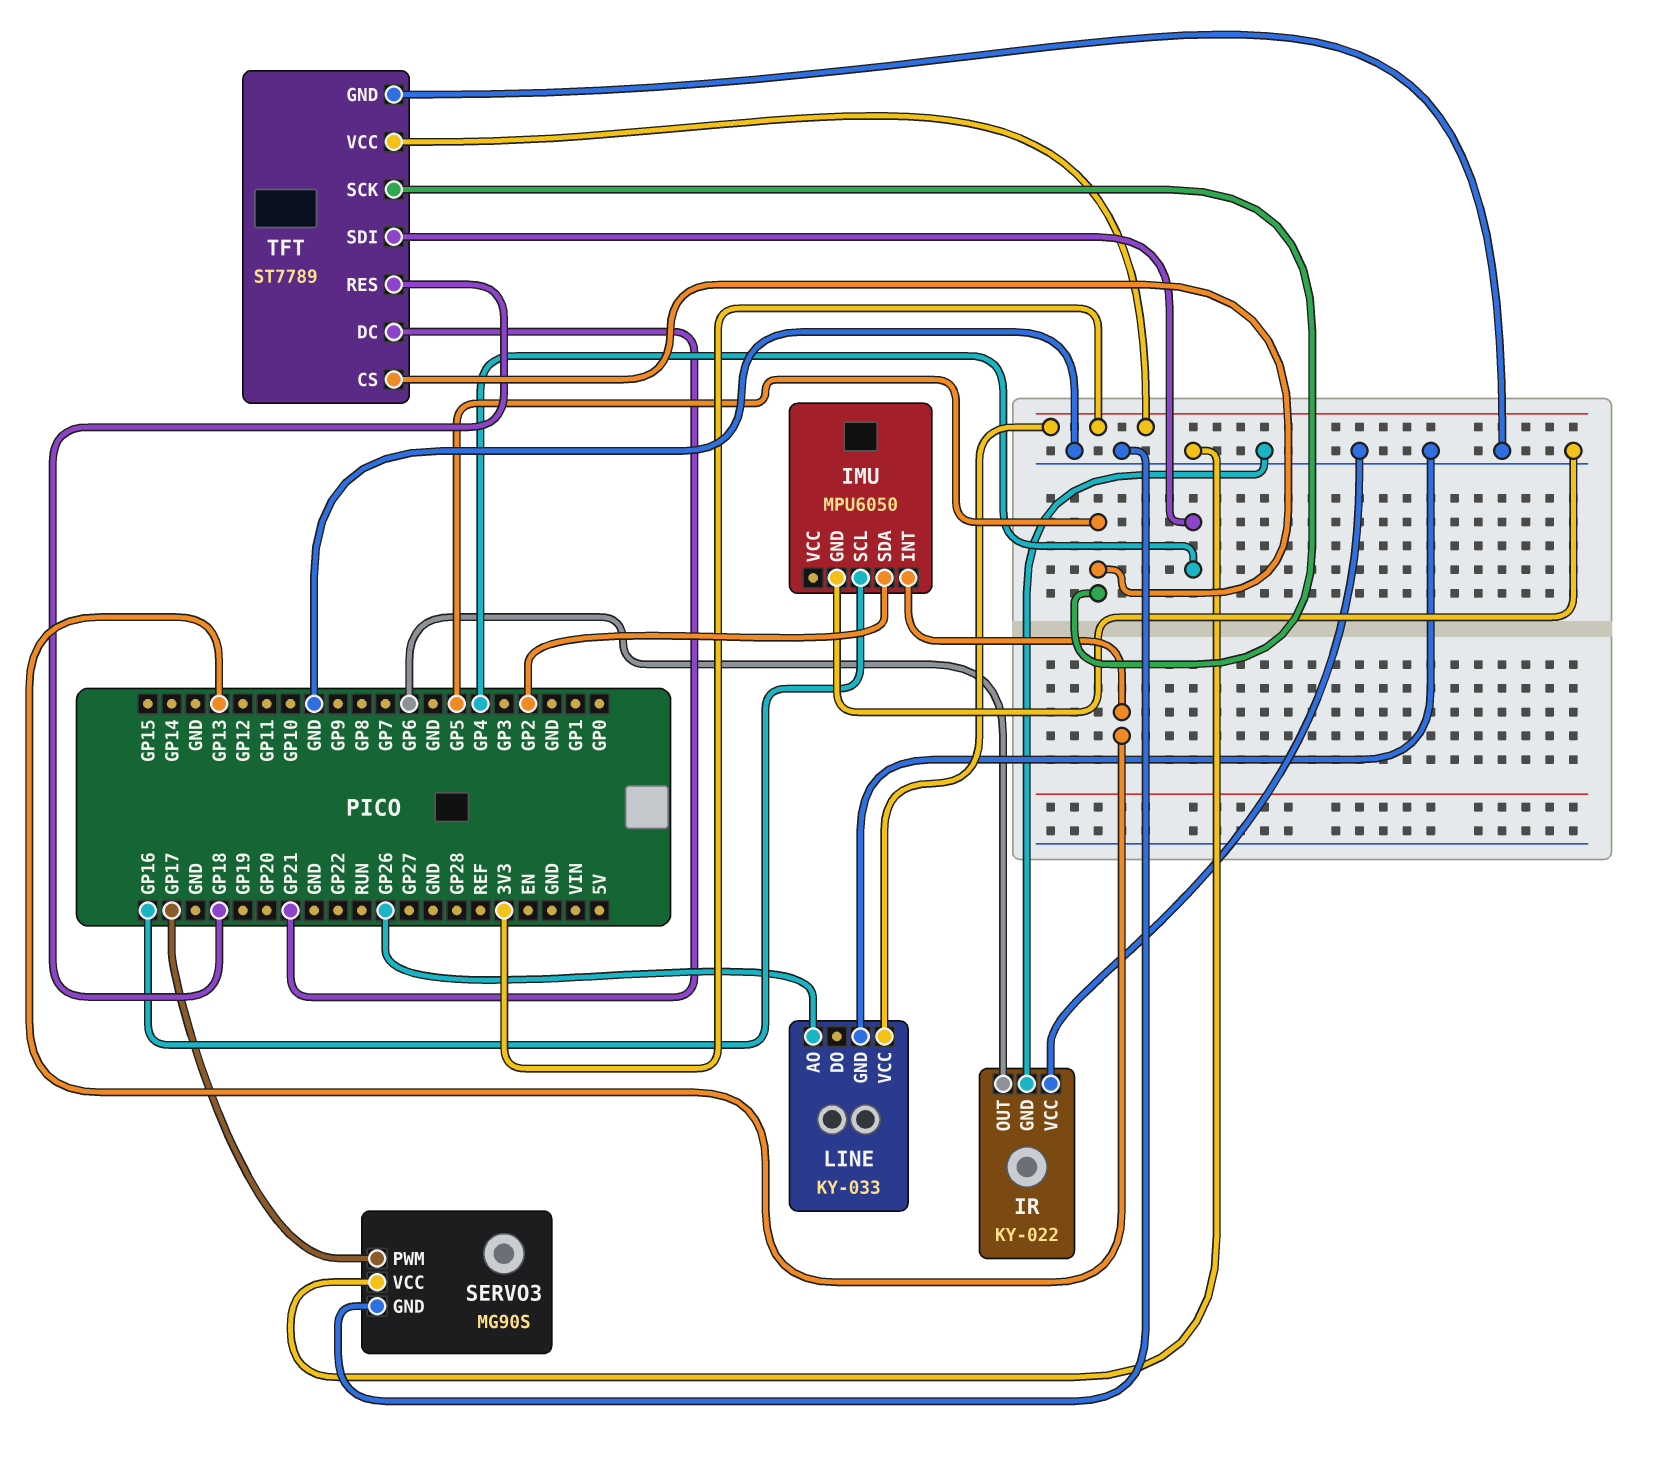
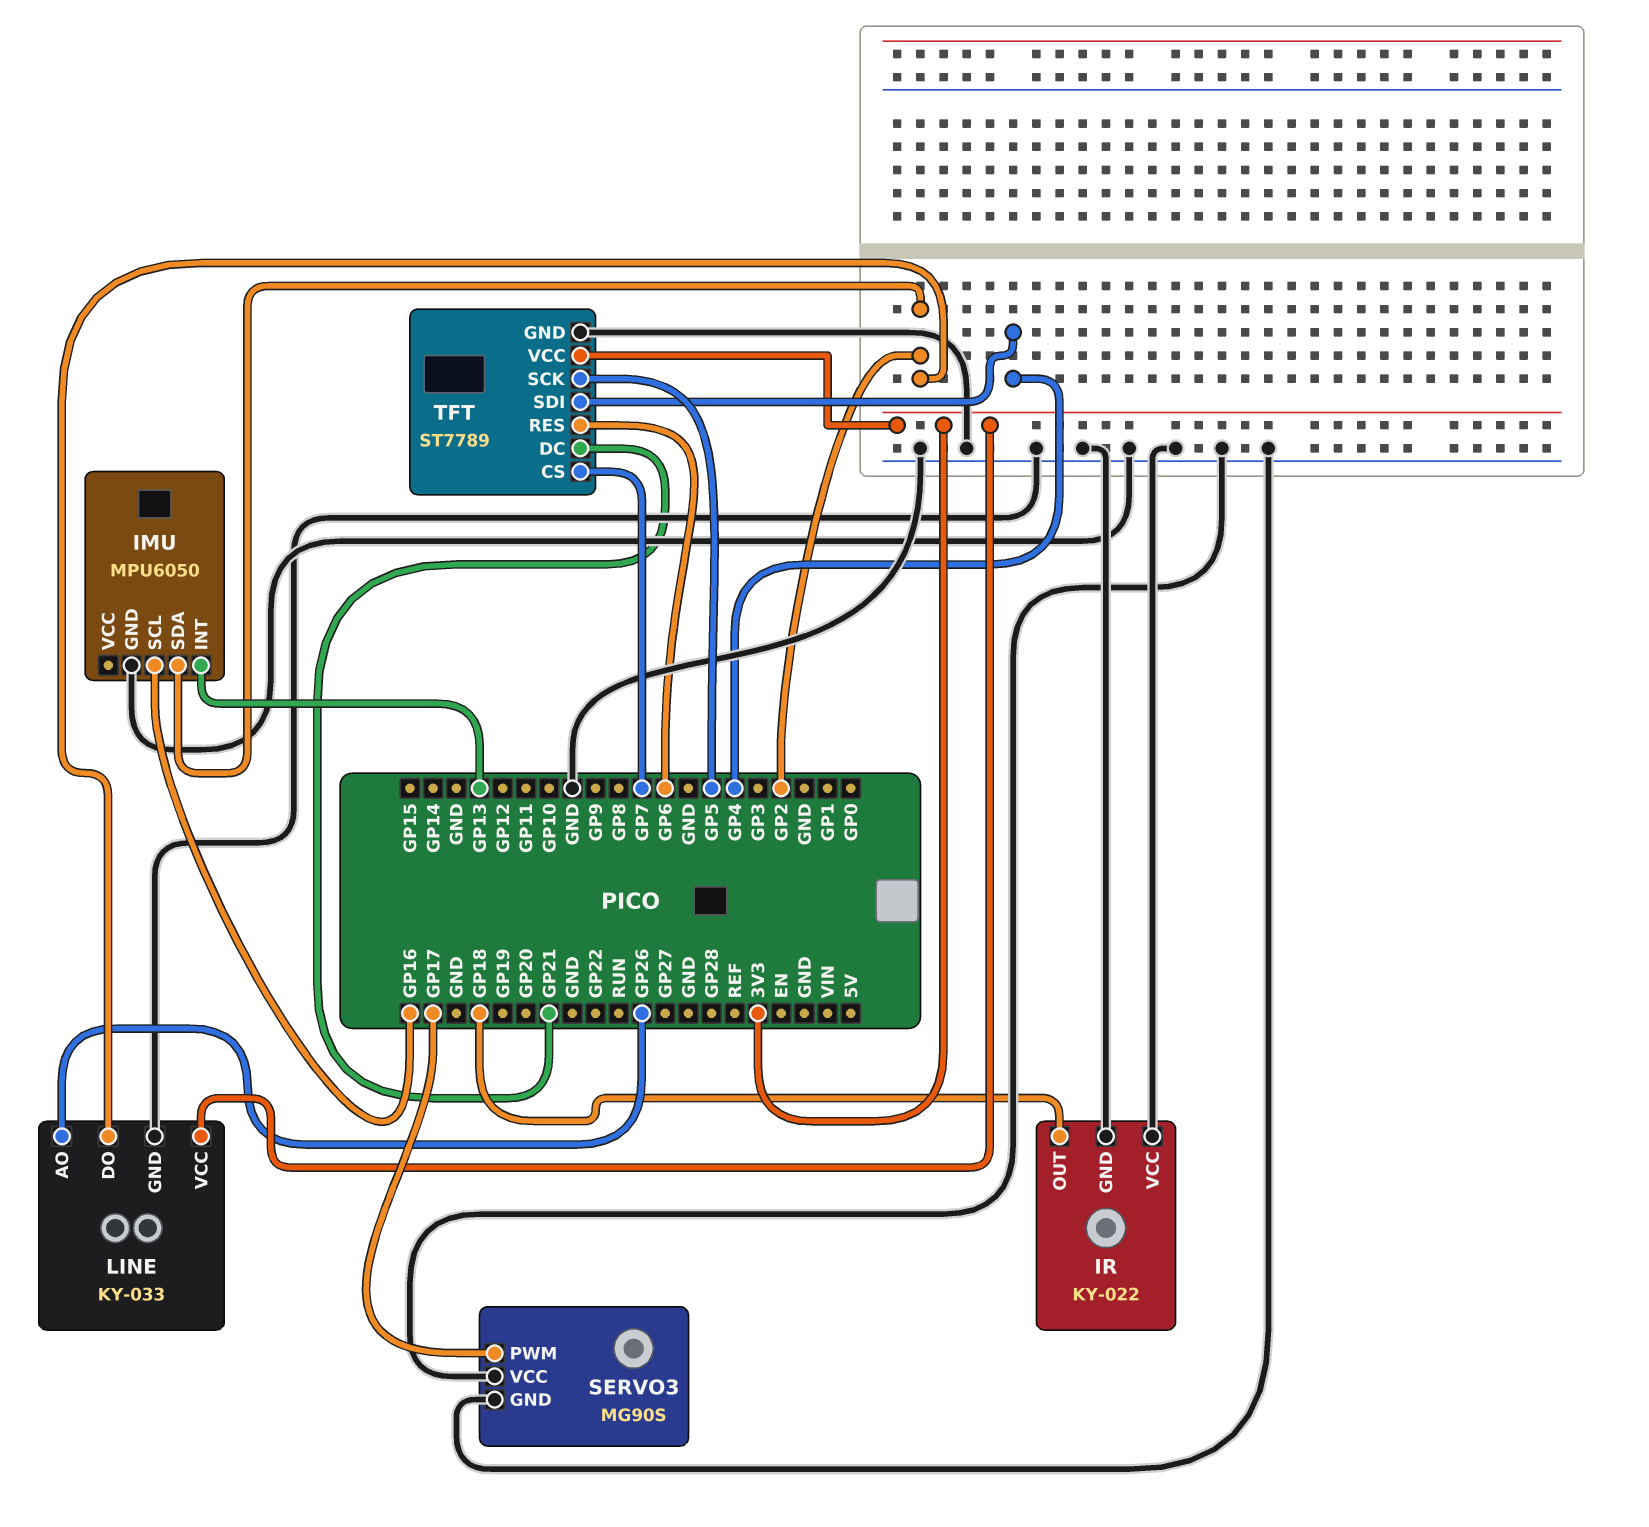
IR pin OUT: GP6 -> GP18
LINE pin DO: none -> GP2
TFT pin CS: GP5 -> GP7
TFT pin RES: GP18 -> GP6

